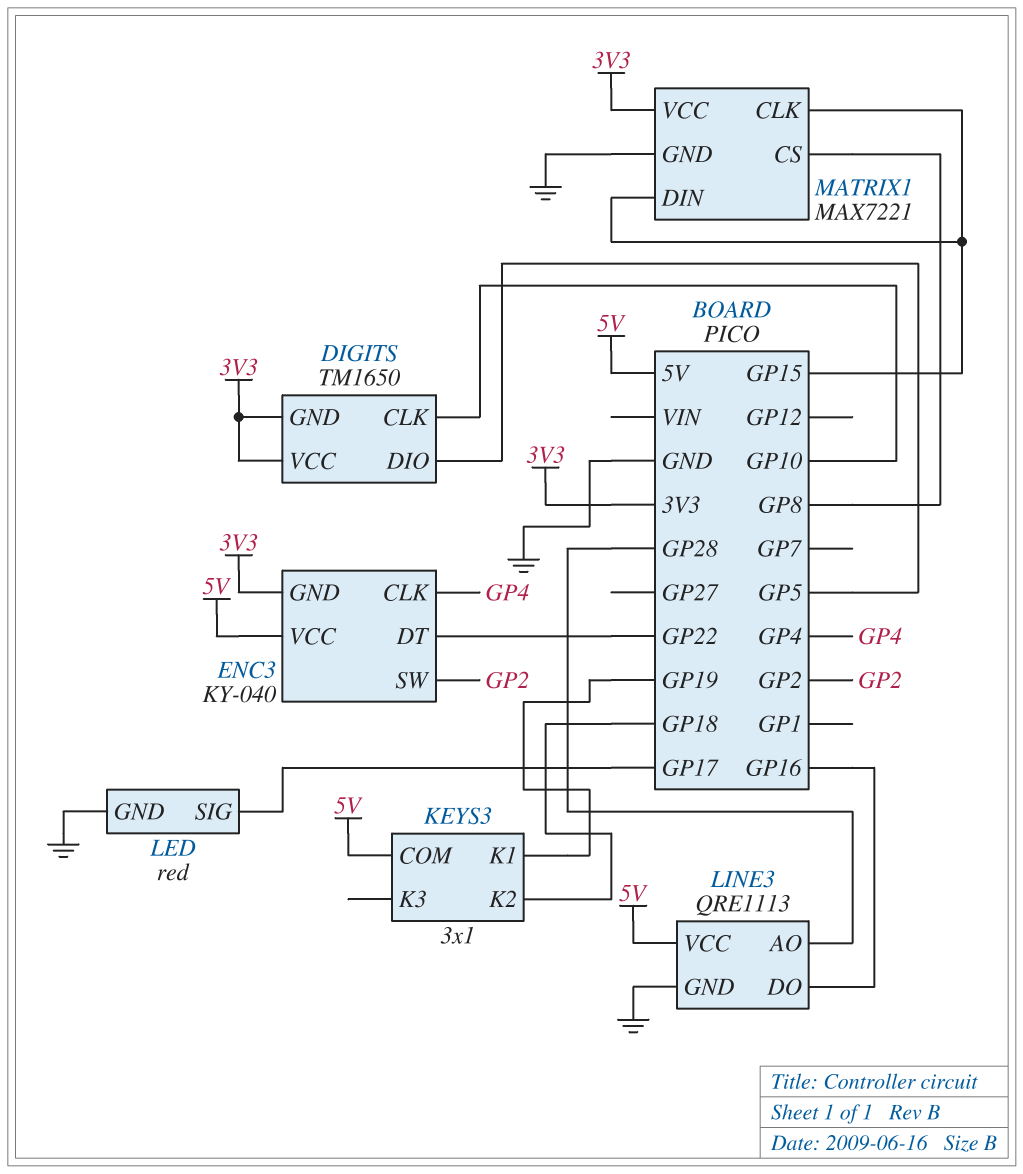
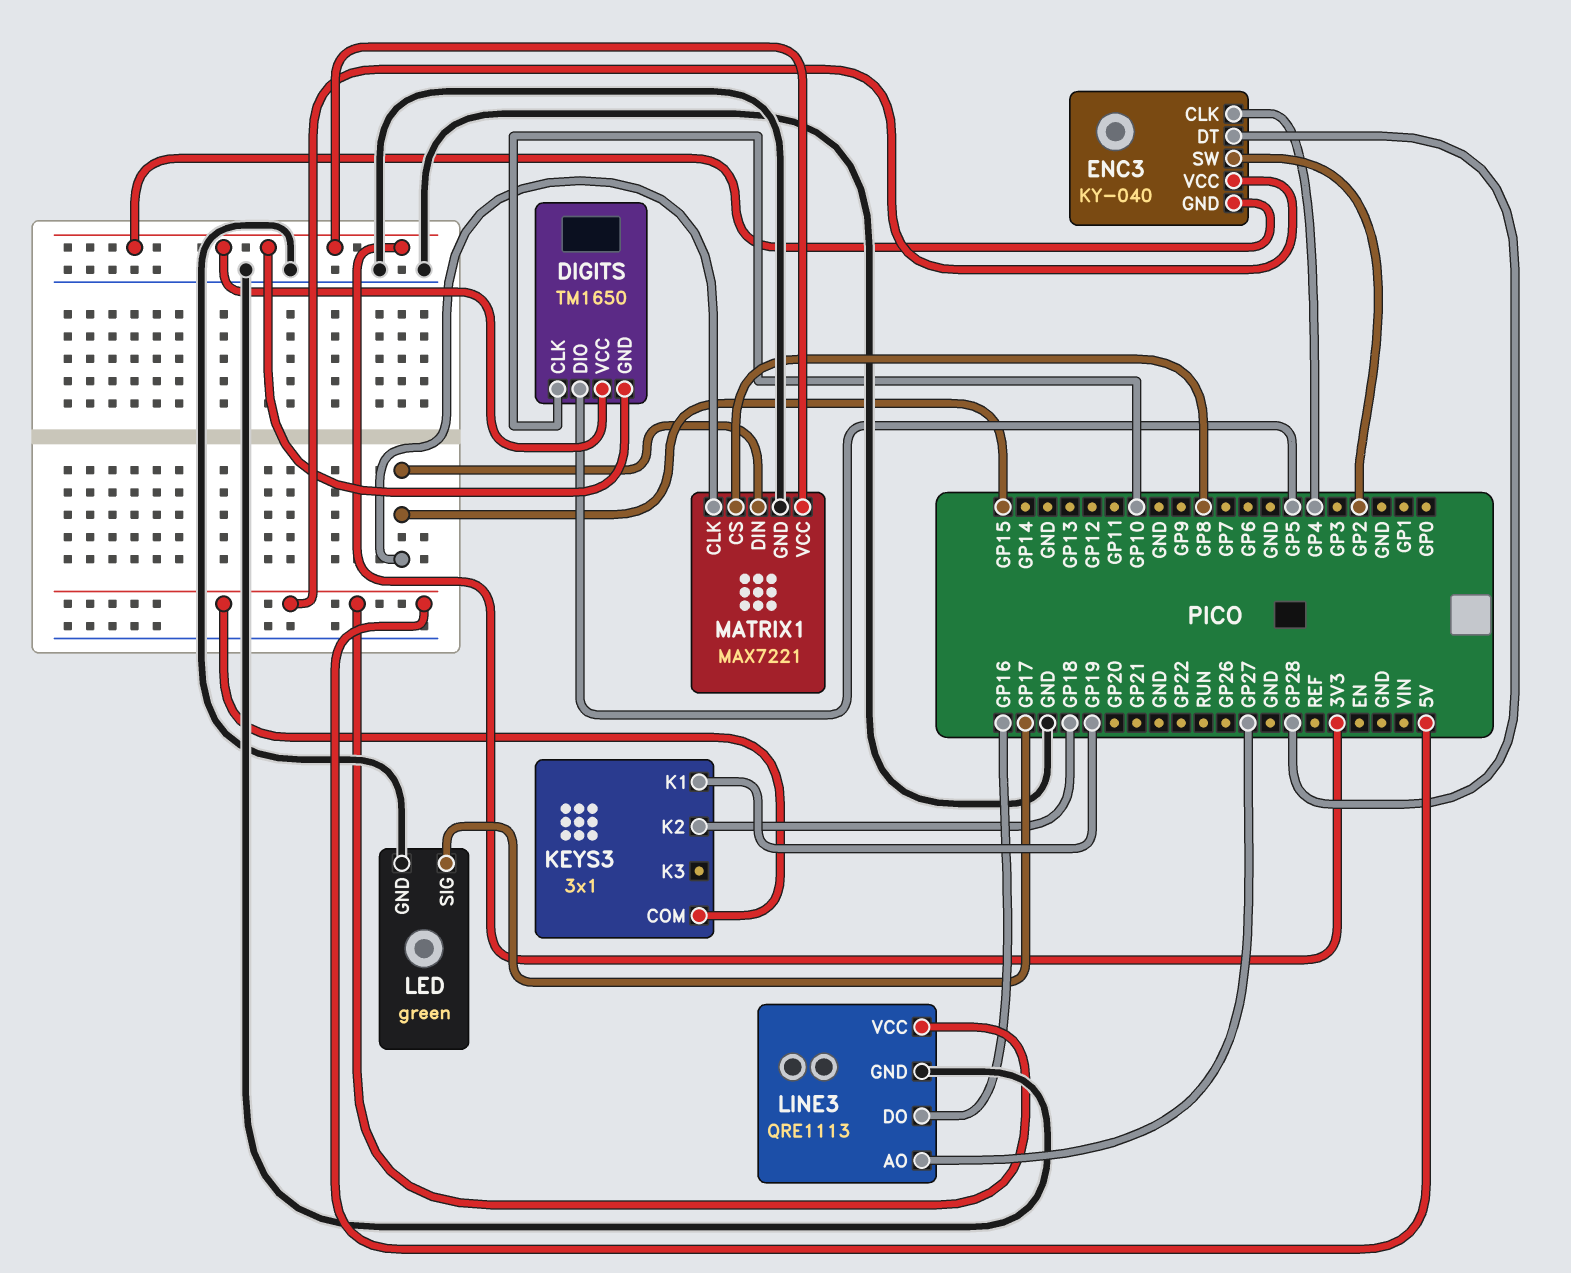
ENC3 pin DT: GP22 -> GP28
LED: red -> green
LINE3 pin AO: GP28 -> GP27

